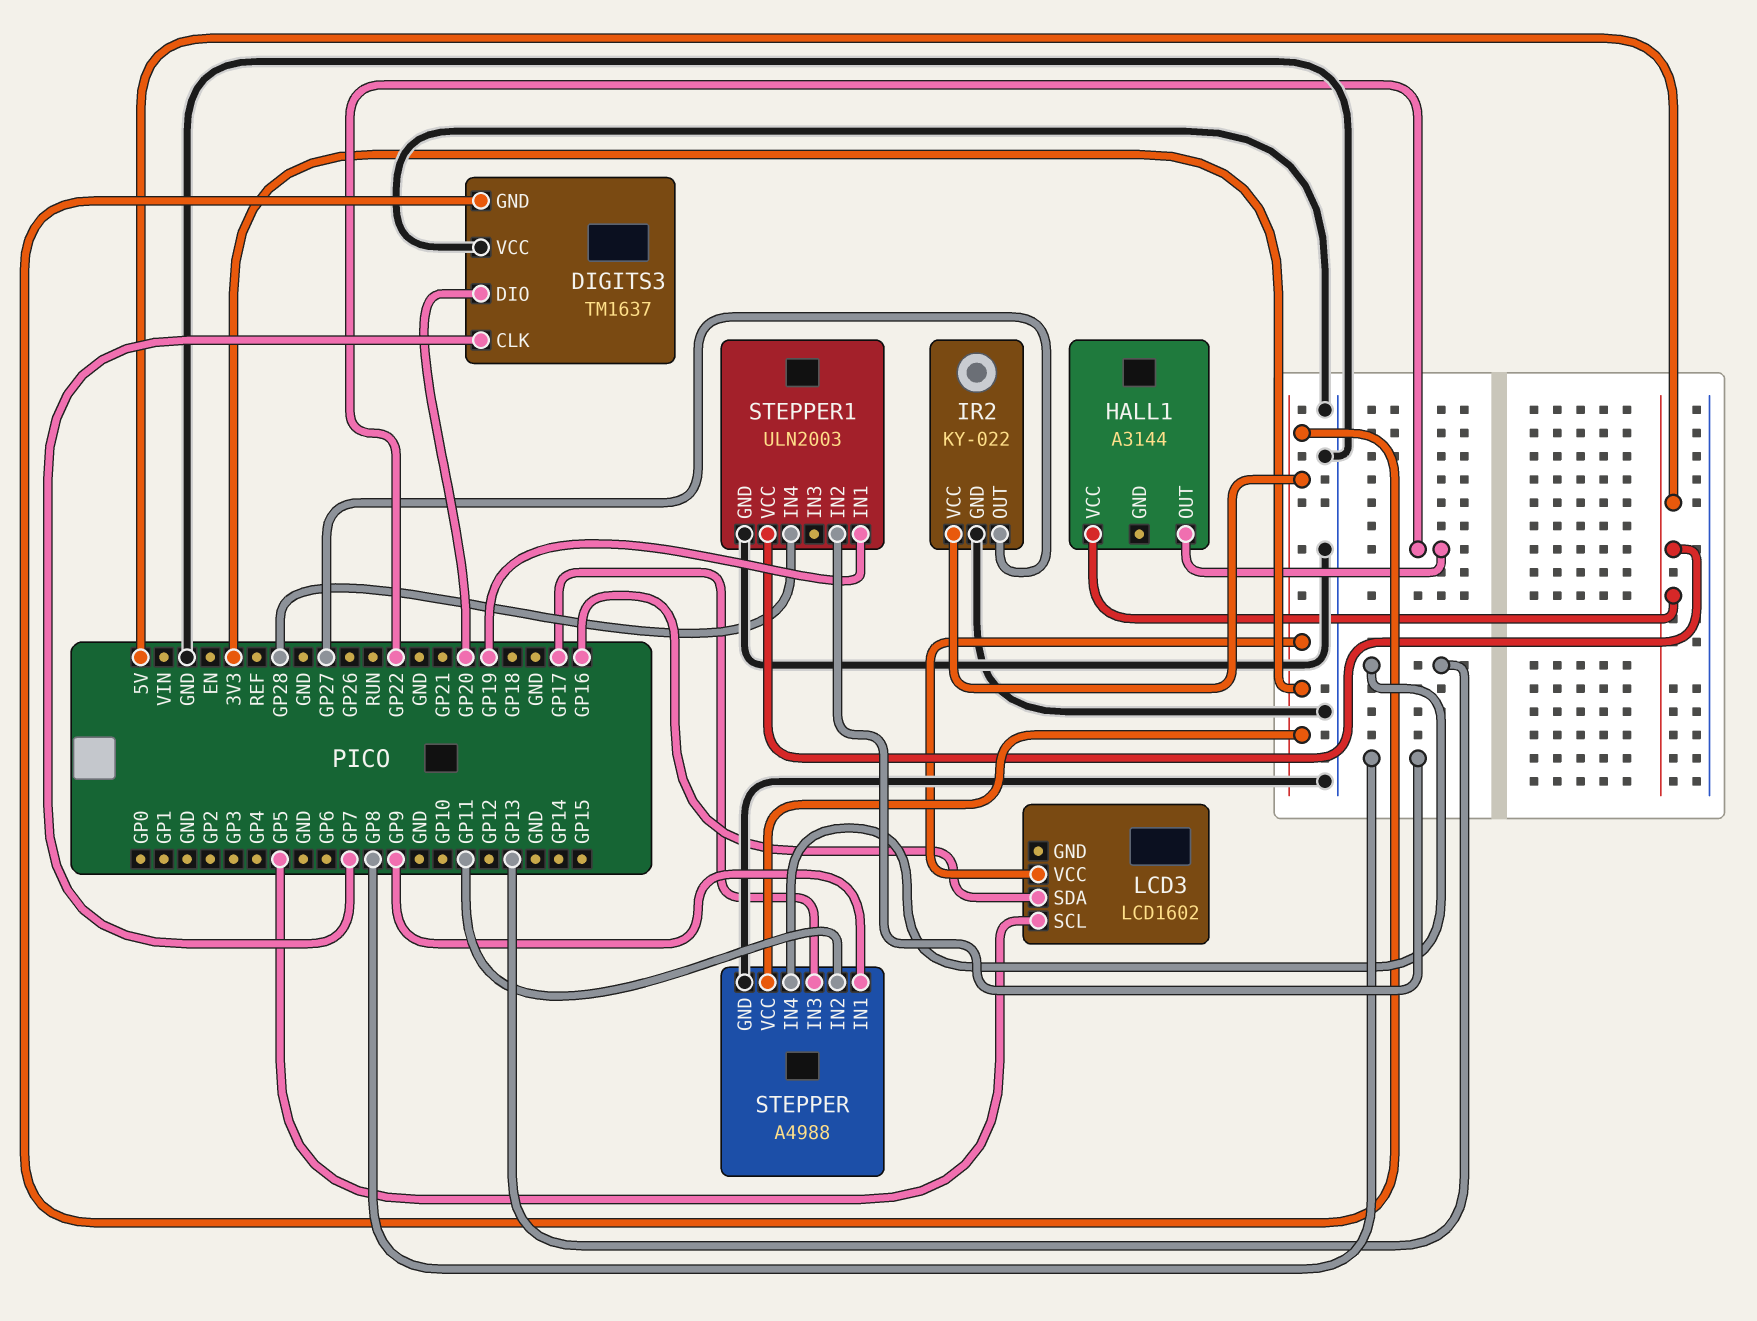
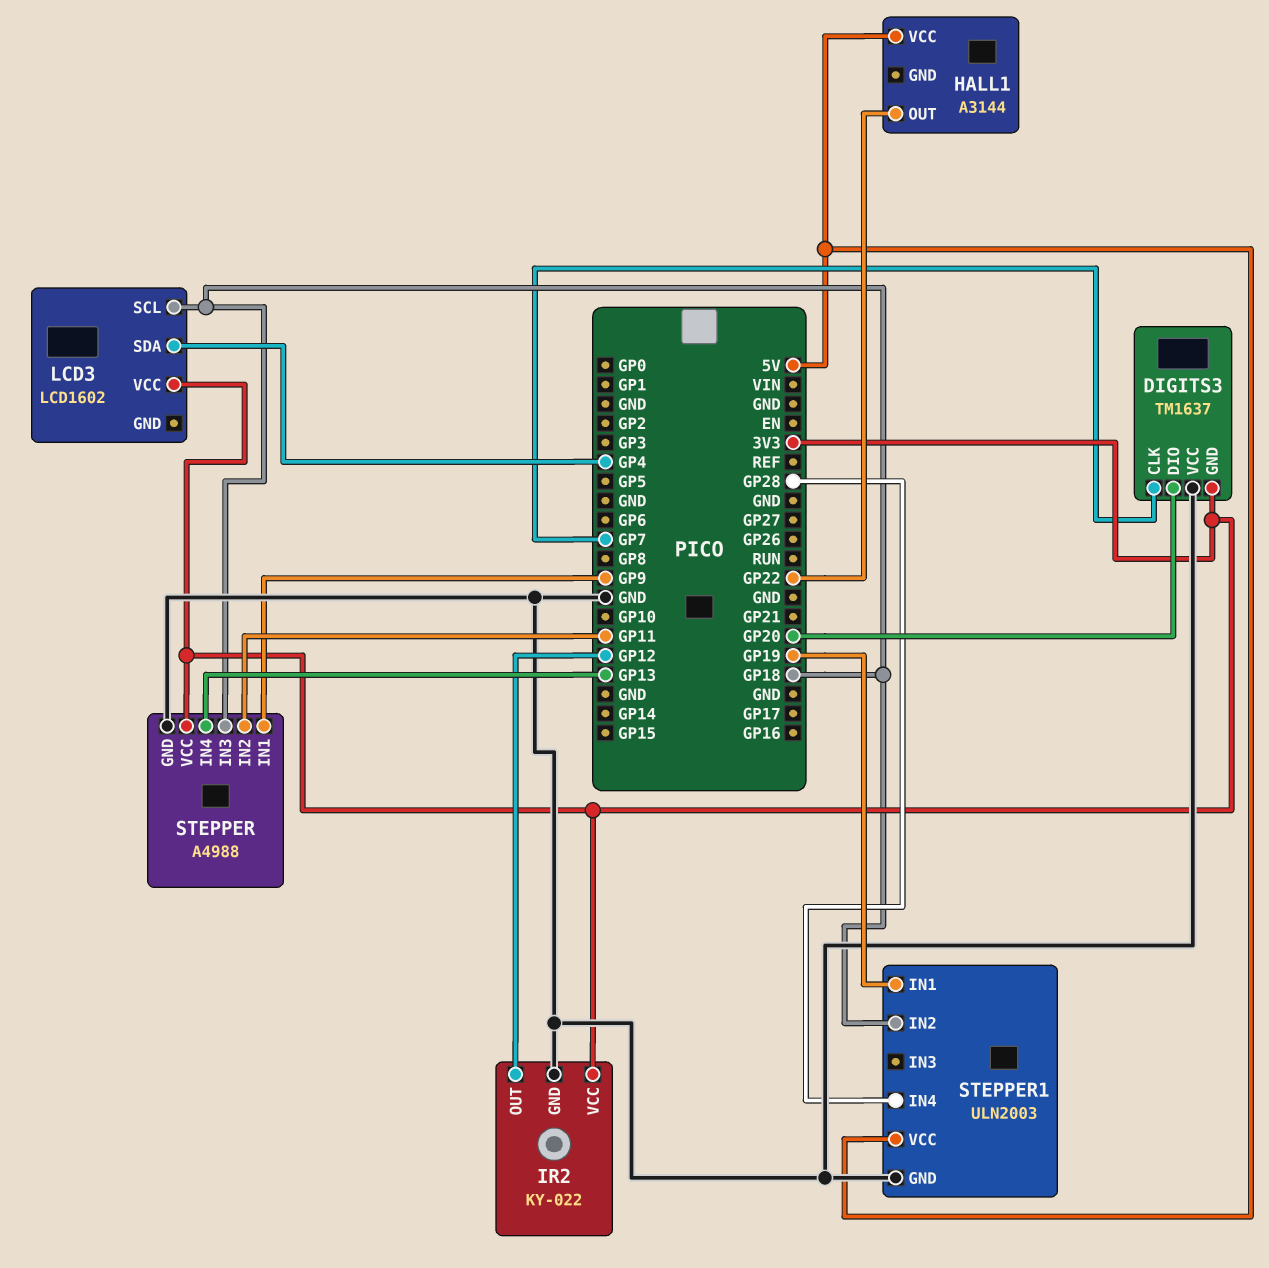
IR2 pin OUT: GP27 -> GP12
LCD3 pin SCL: GP5 -> GP18
LCD3 pin SDA: GP16 -> GP4
STEPPER pin IN3: GP17 -> GP18
STEPPER1 pin IN2: GP8 -> GP18

